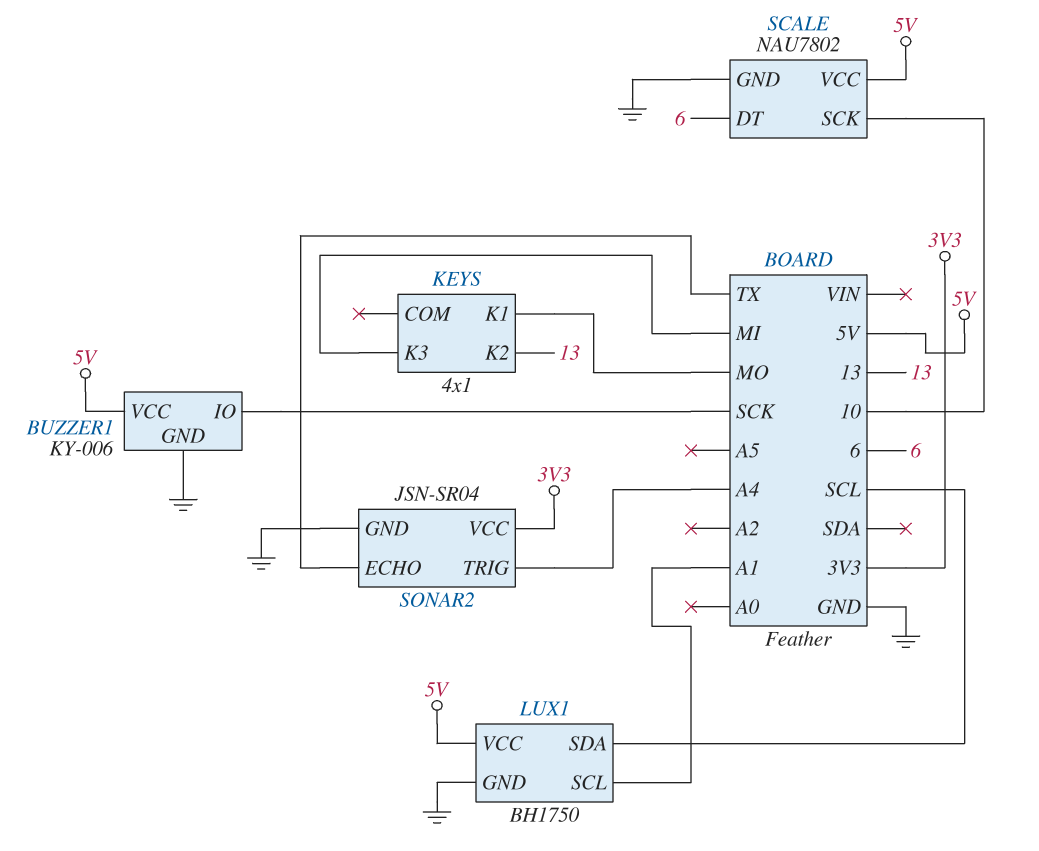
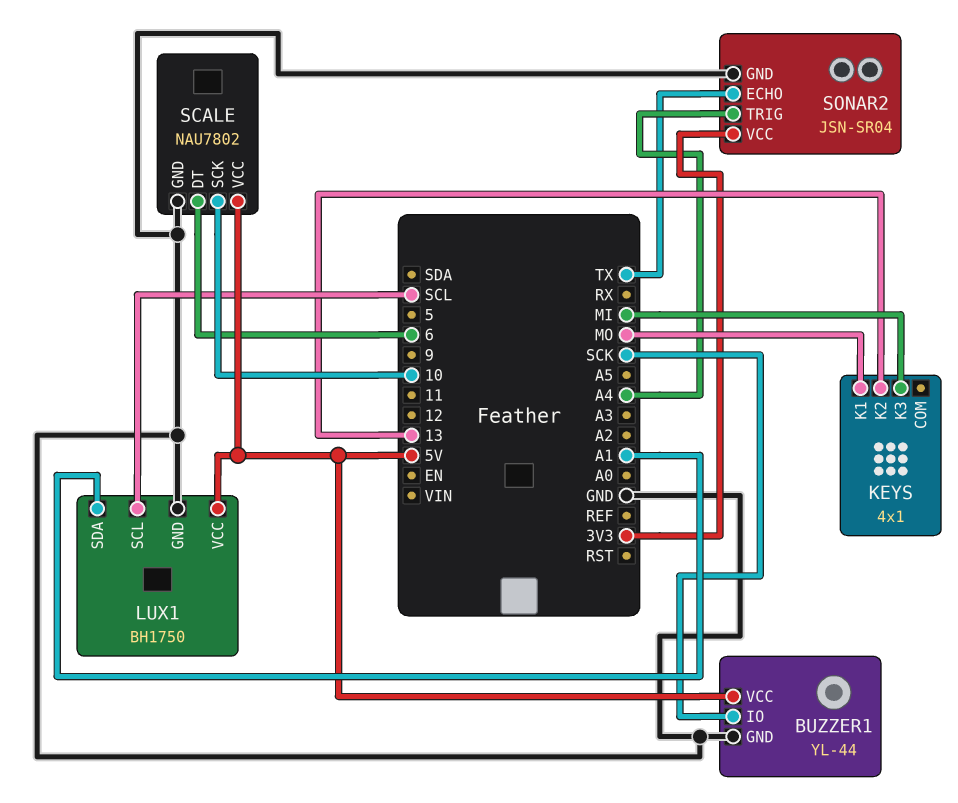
BUZZER1: KY-006 -> YL-44
LUX1 pin SCL: A1 -> SCL
LUX1 pin SDA: SCL -> A1

